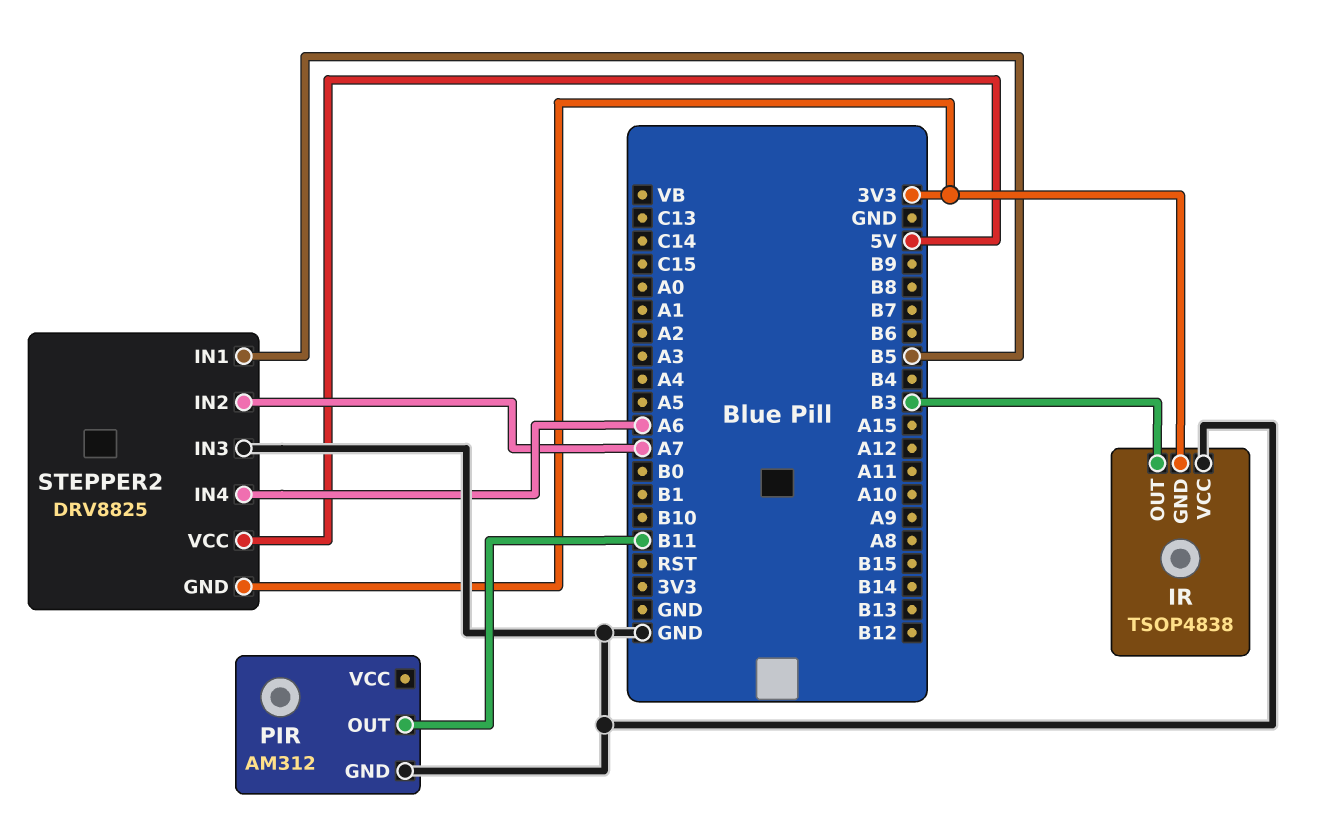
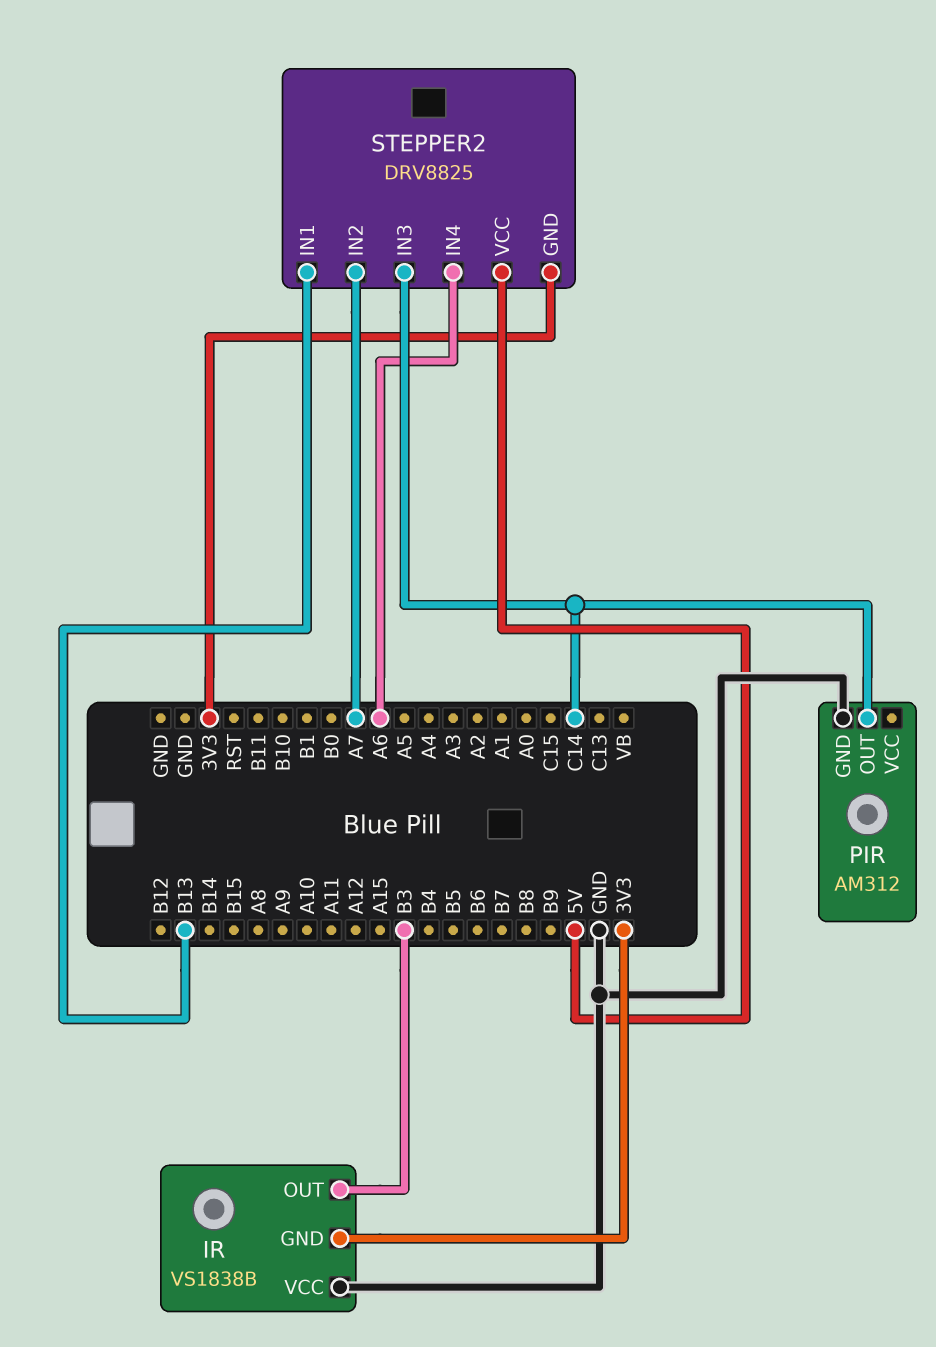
IR: TSOP4838 -> VS1838B
PIR pin OUT: B11 -> C14
STEPPER2 pin IN1: B5 -> B13
STEPPER2 pin IN3: GND -> C14

